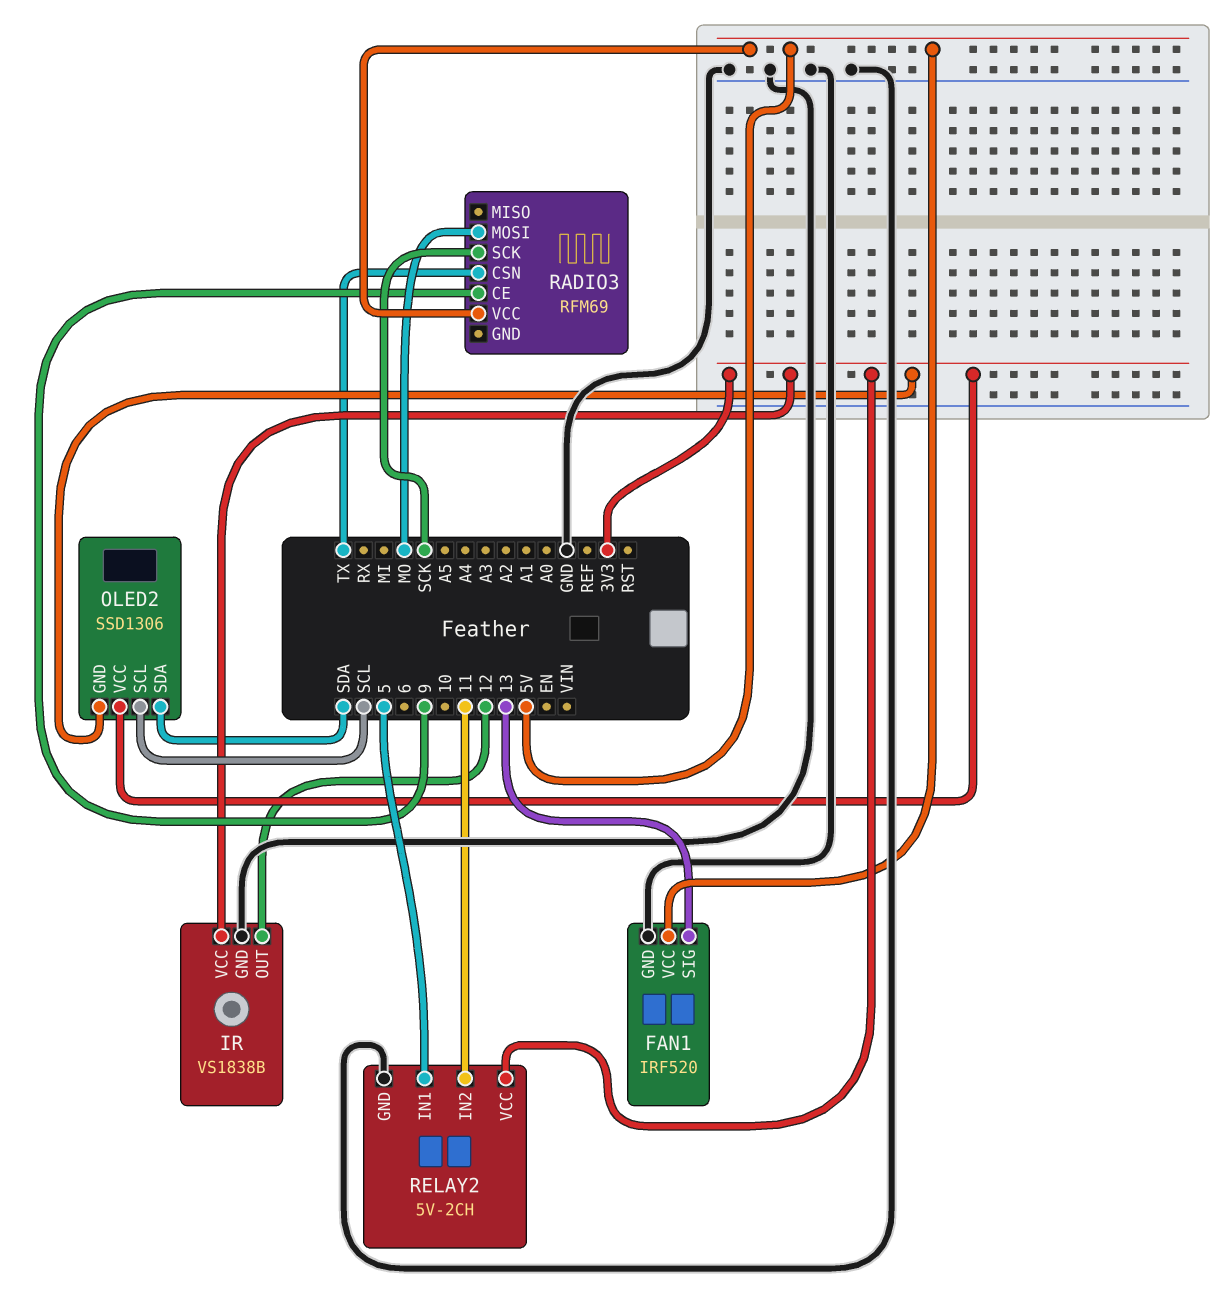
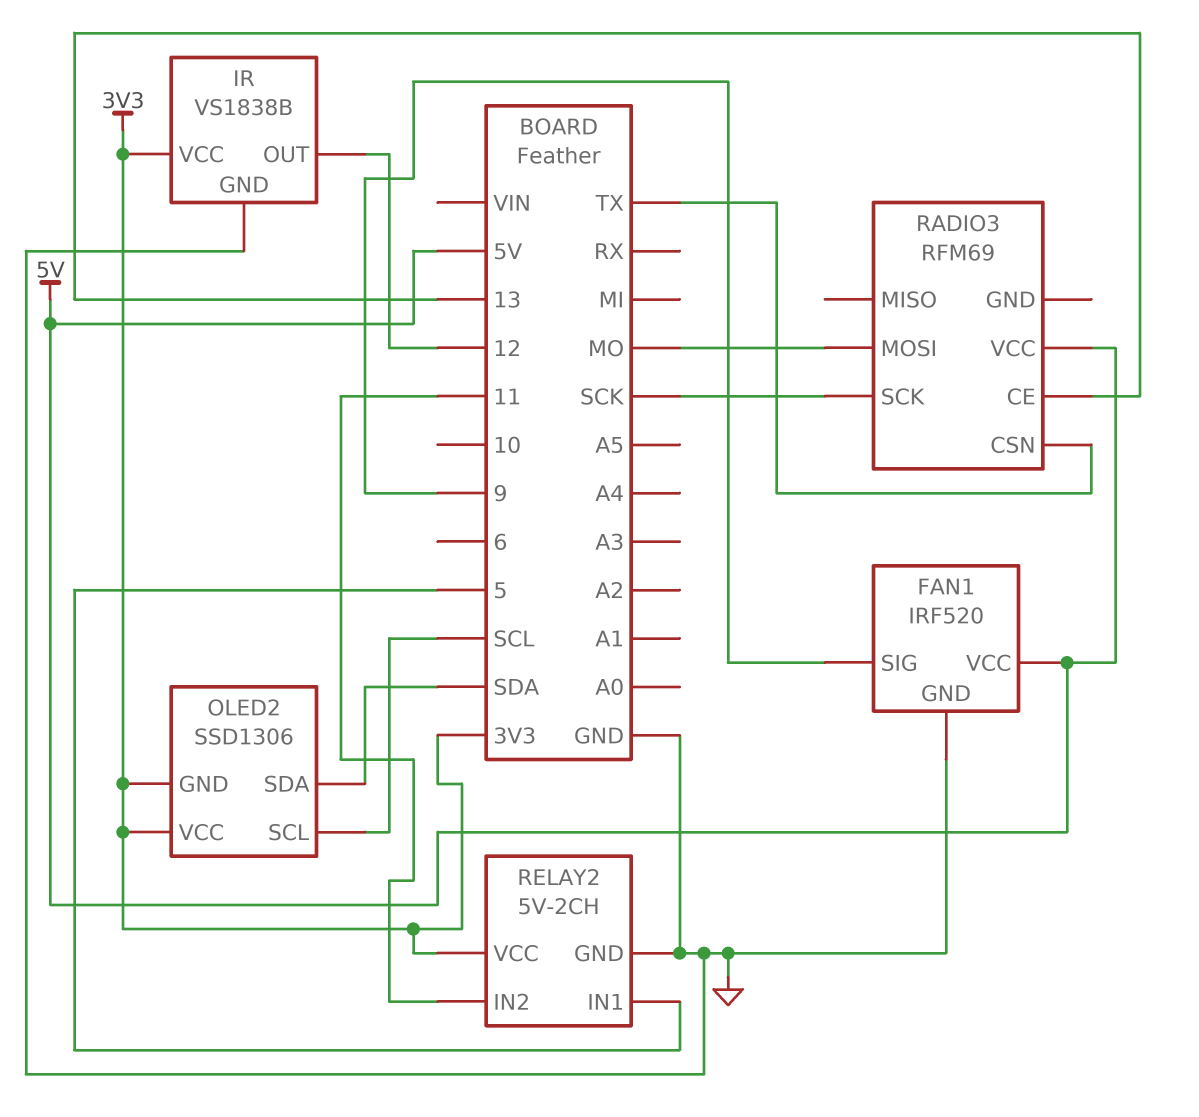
FAN1 pin SIG: 13 -> 9
RADIO3 pin CE: 9 -> 13

